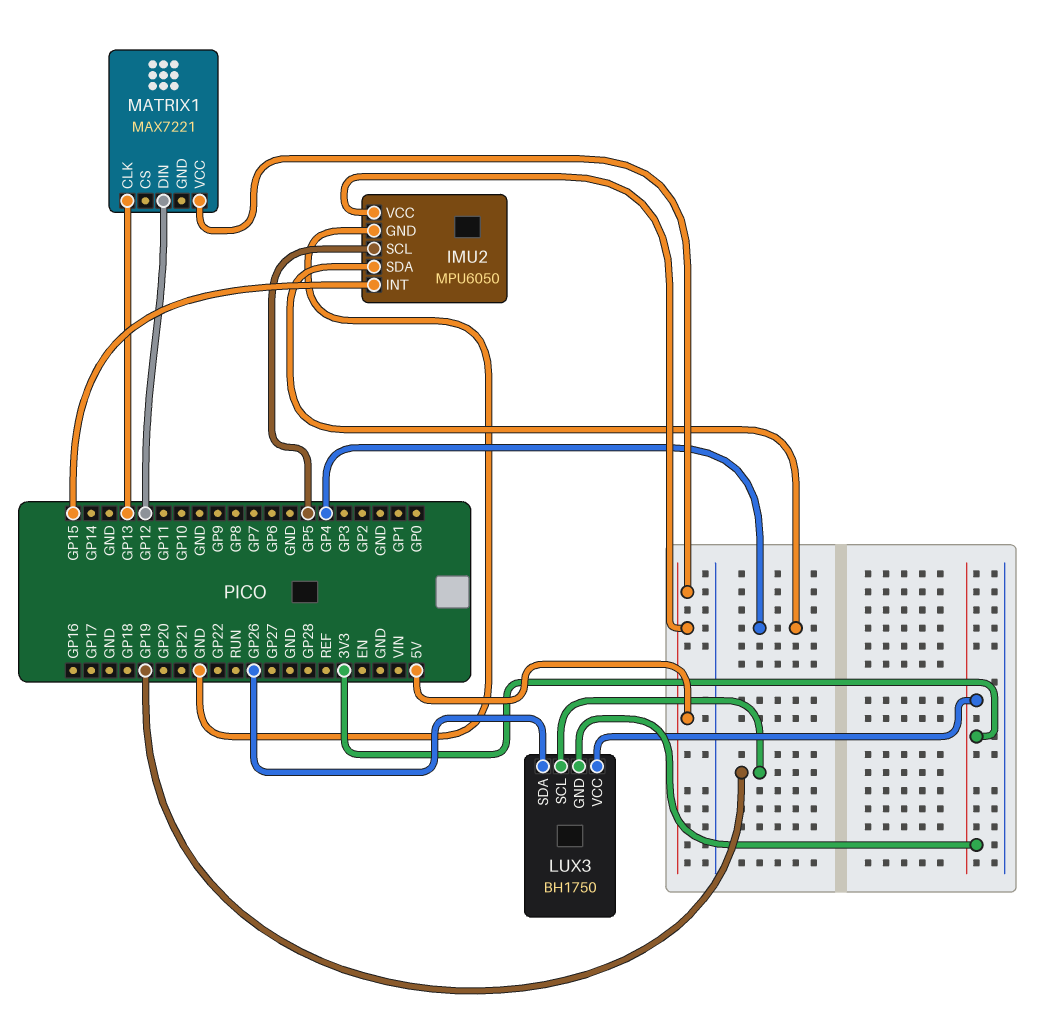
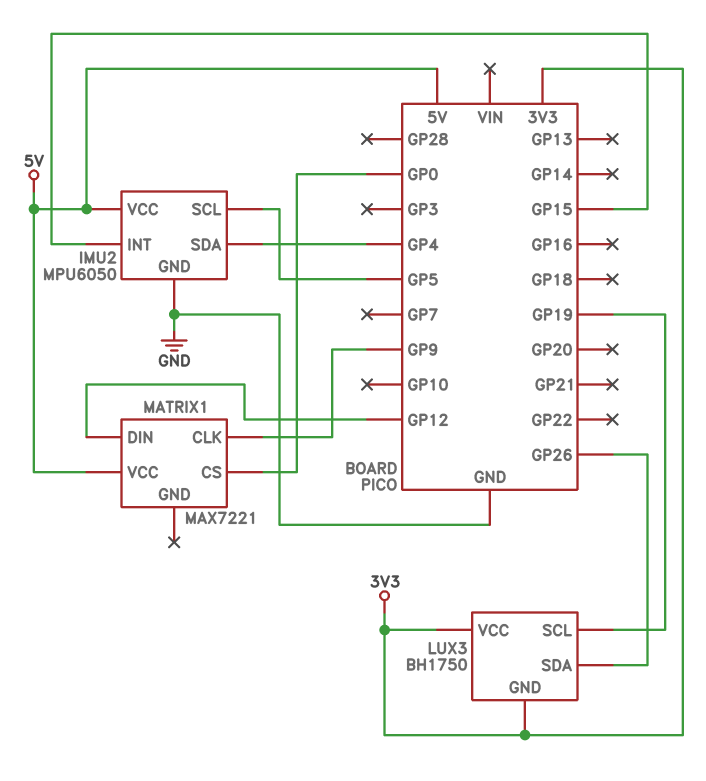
MATRIX1 pin CLK: GP13 -> GP9
MATRIX1 pin CS: none -> GP0

